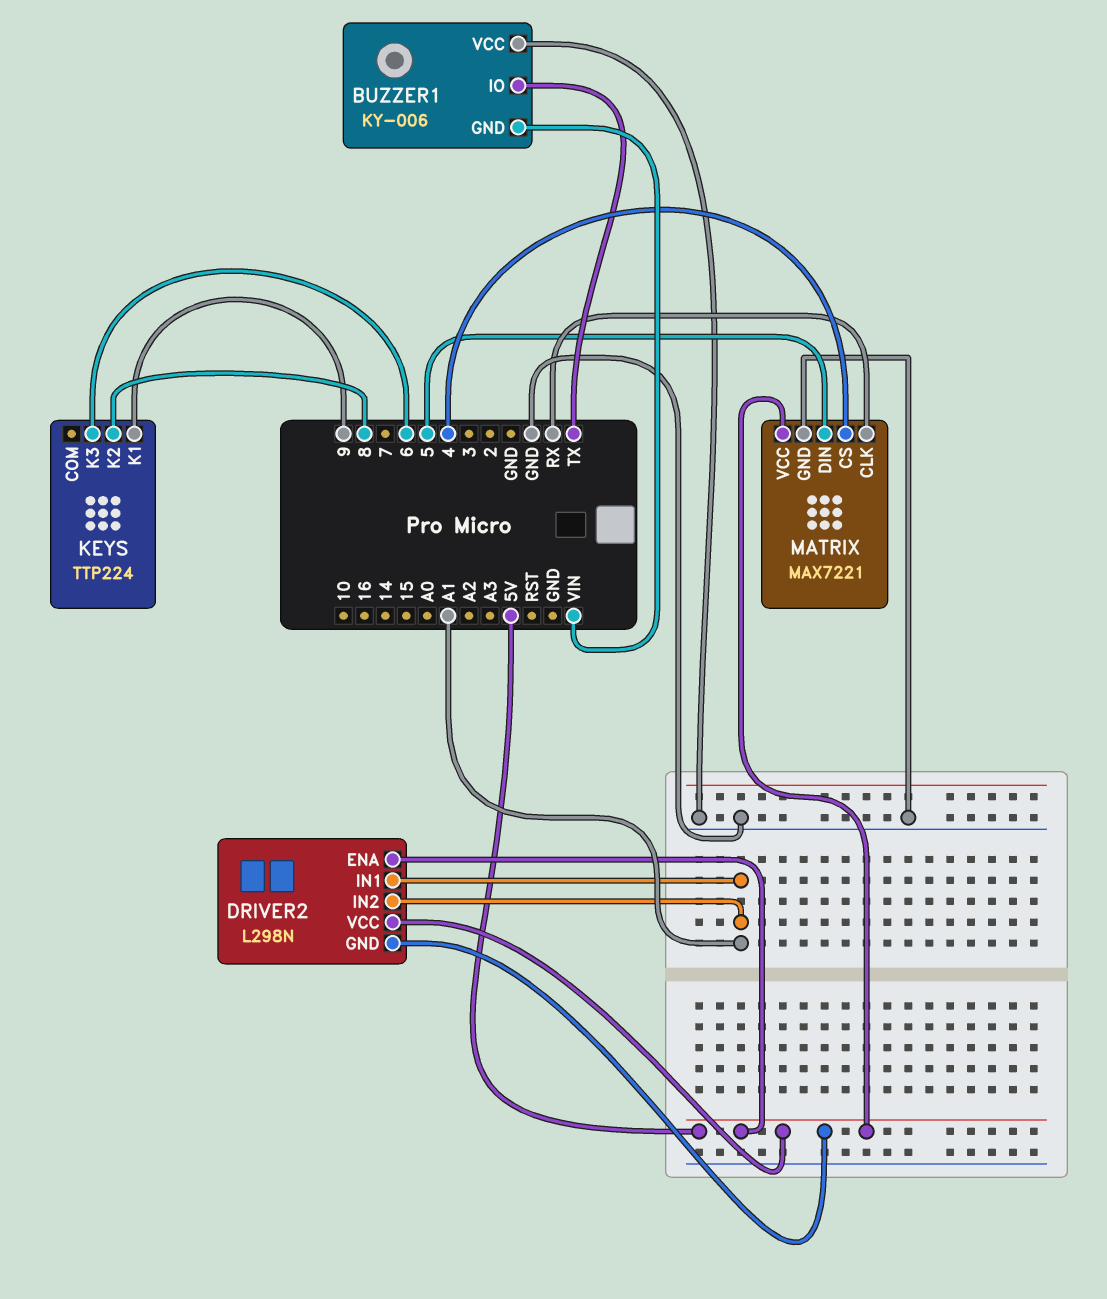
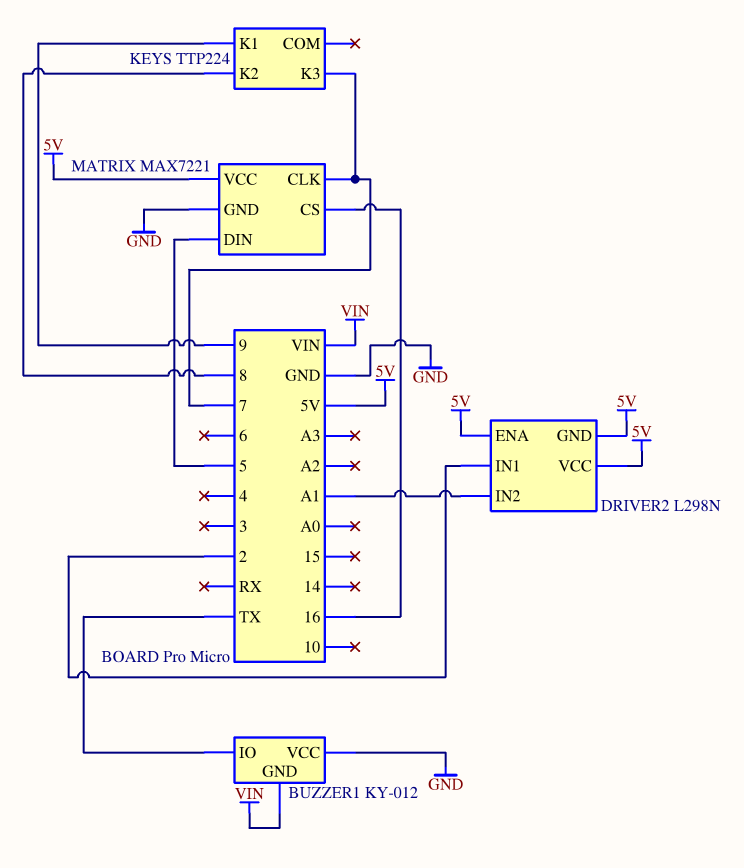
BUZZER1: KY-006 -> KY-012
DRIVER2 pin IN1: A1 -> 2
KEYS pin K3: 6 -> 7
MATRIX pin CLK: RX -> 7
MATRIX pin CS: 4 -> 16

